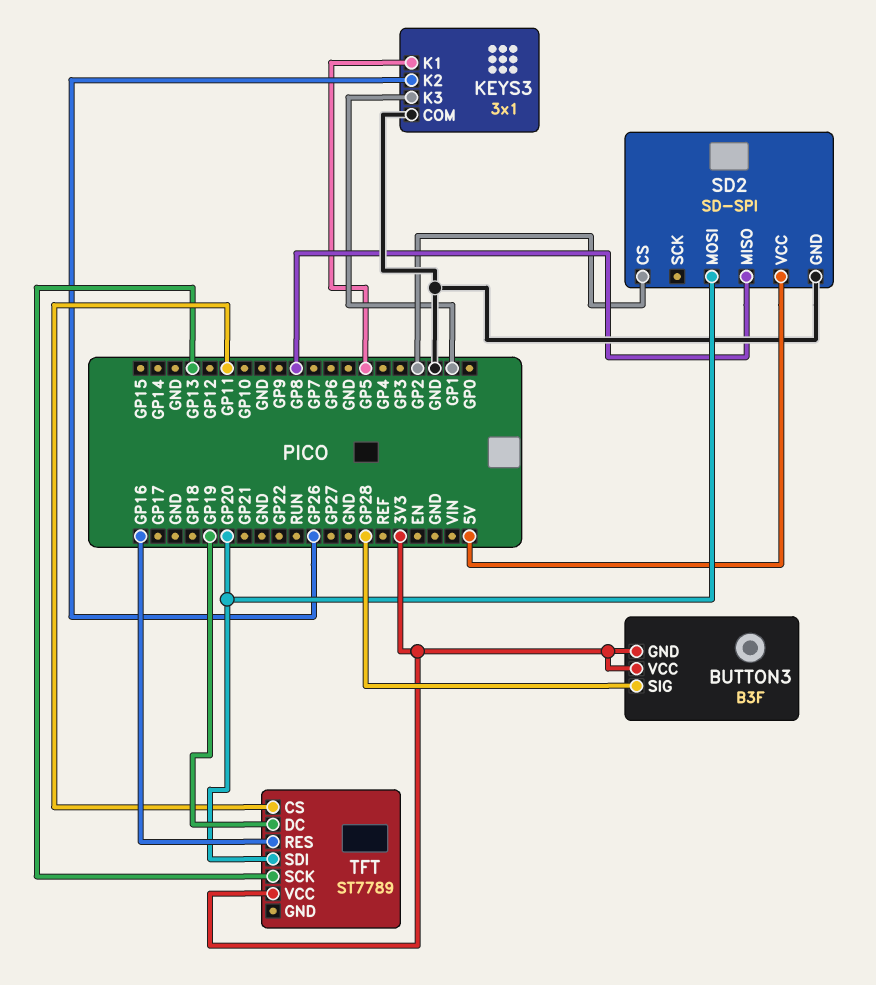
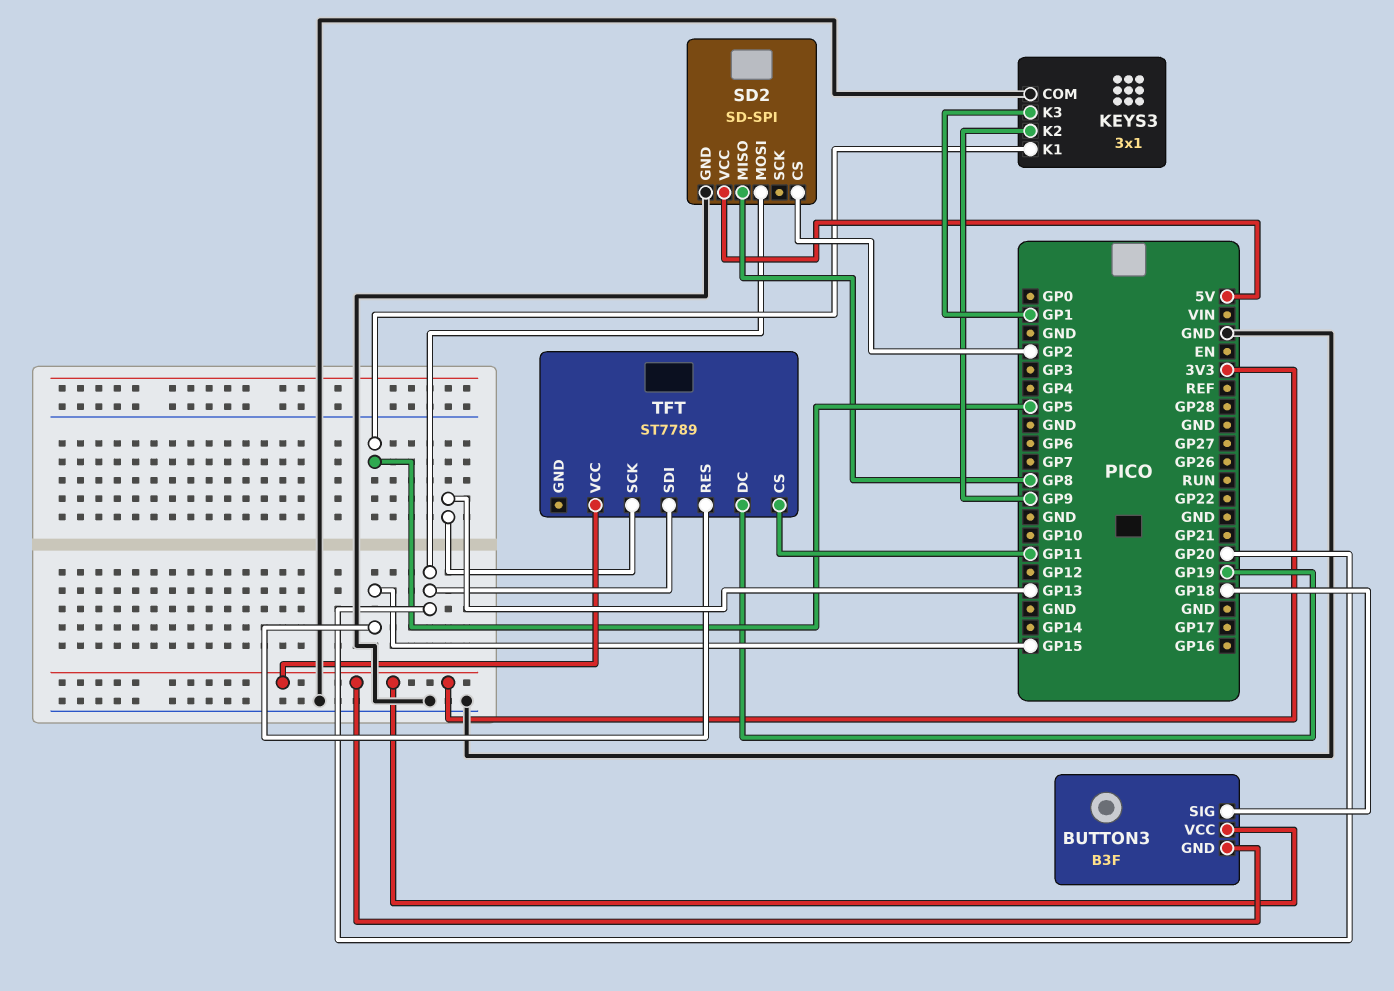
BUTTON3 pin SIG: GP28 -> GP18
KEYS3 pin K2: GP26 -> GP9
TFT pin RES: GP16 -> GP15

